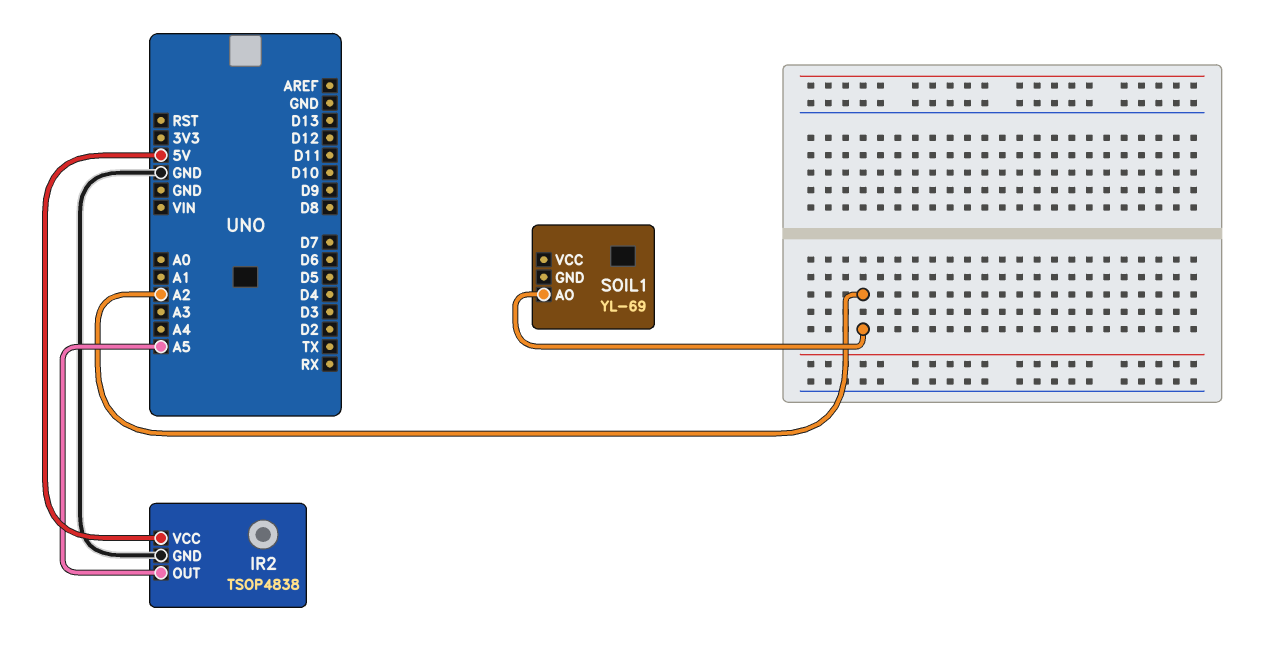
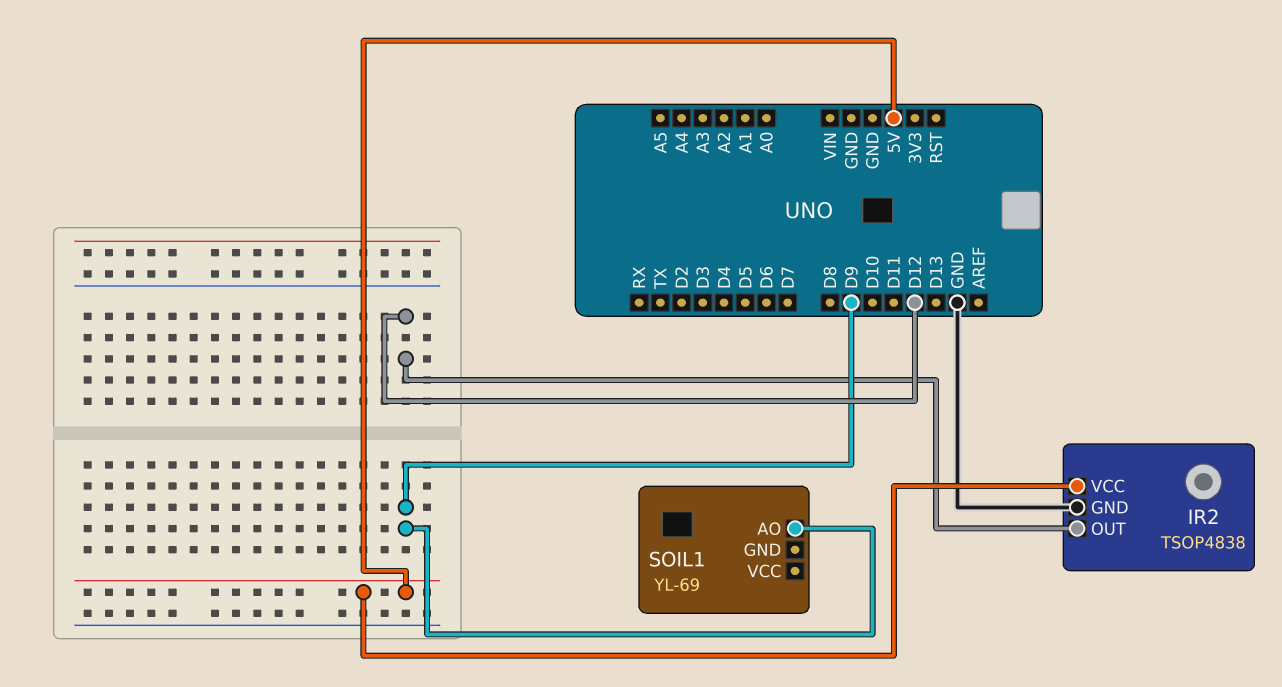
IR2 pin OUT: A5 -> D12
SOIL1 pin AO: A2 -> D9

